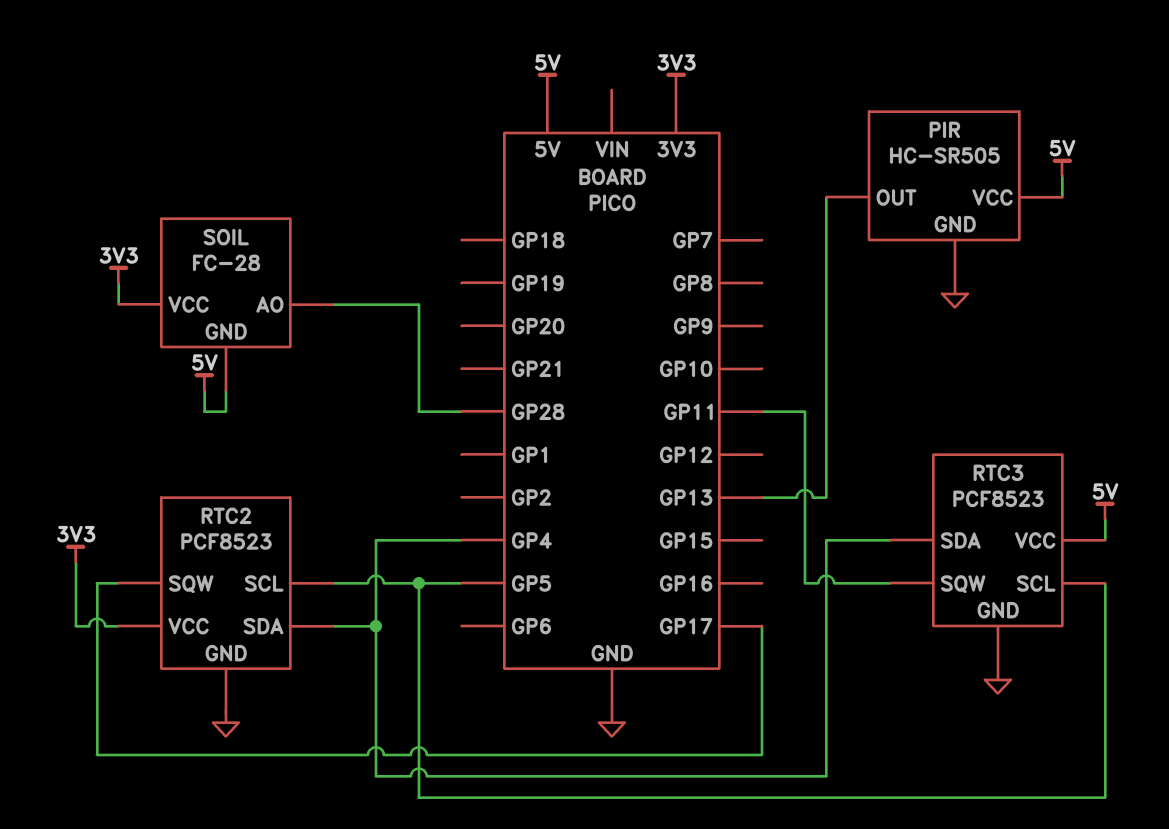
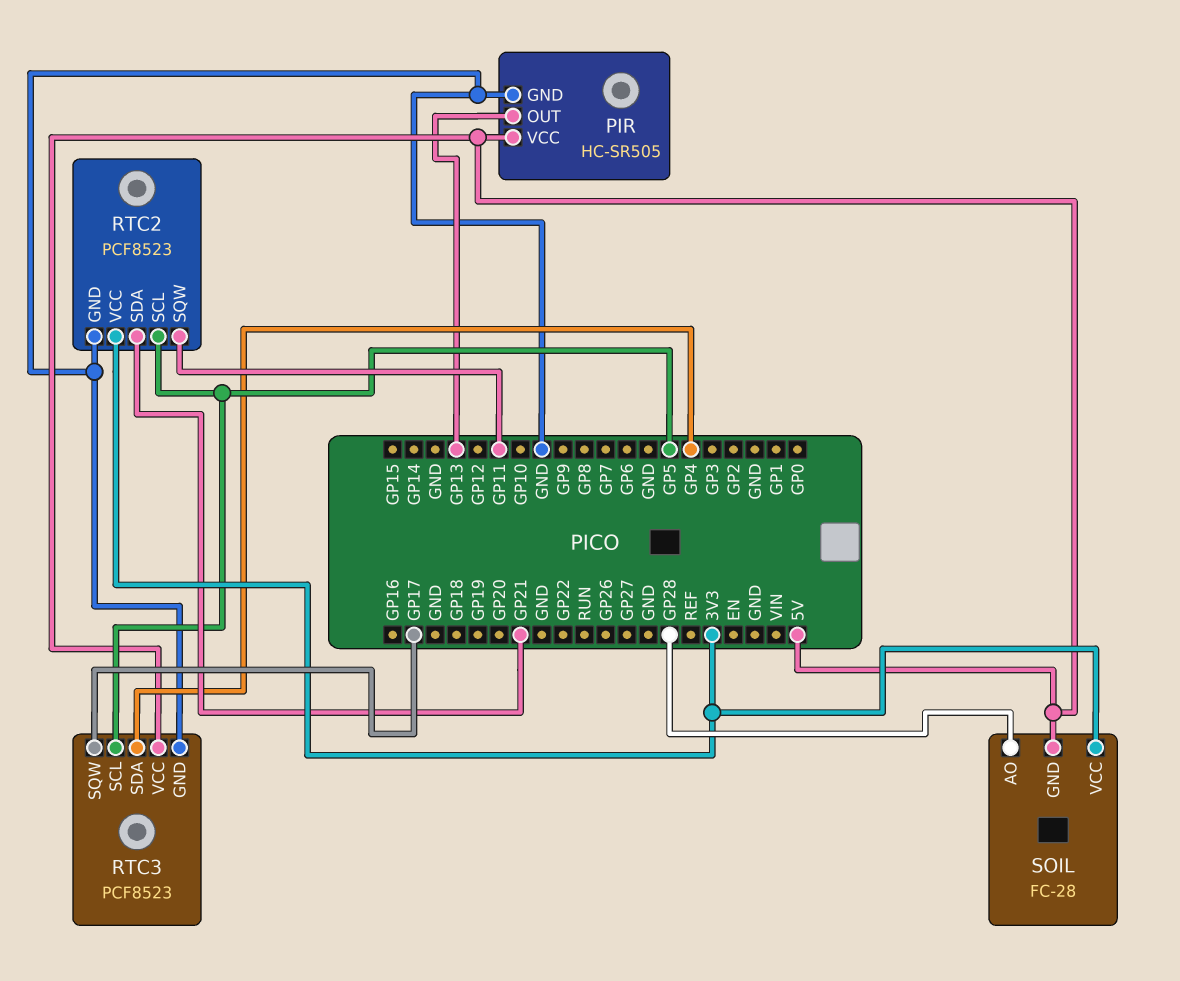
RTC2 pin SDA: GP4 -> GP21
RTC2 pin SQW: GP17 -> GP11
RTC3 pin SQW: GP11 -> GP17

